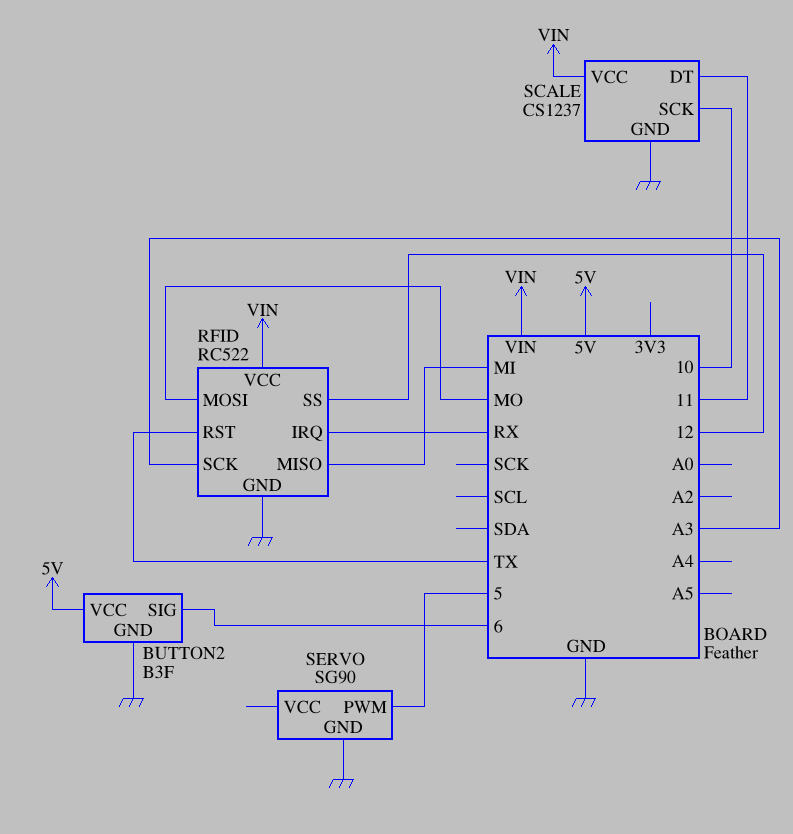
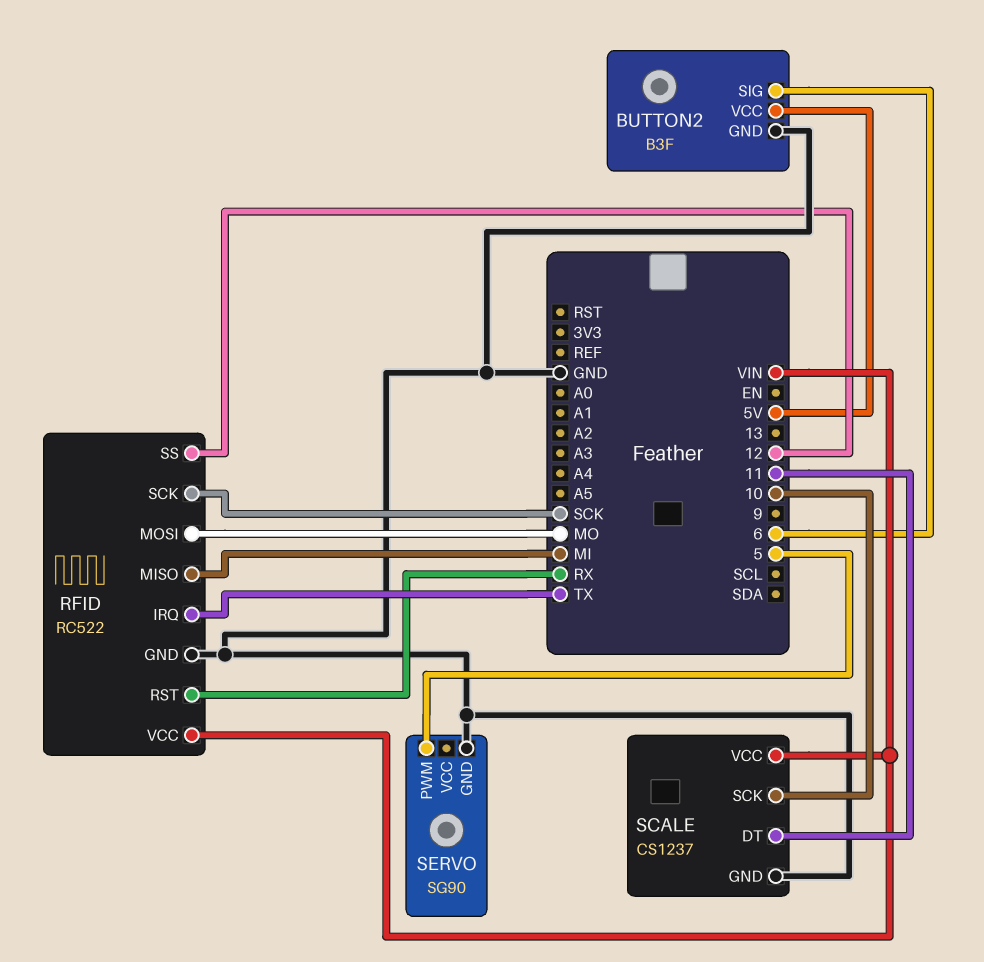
RFID pin IRQ: RX -> TX
RFID pin RST: TX -> RX
RFID pin SCK: A3 -> SCK

